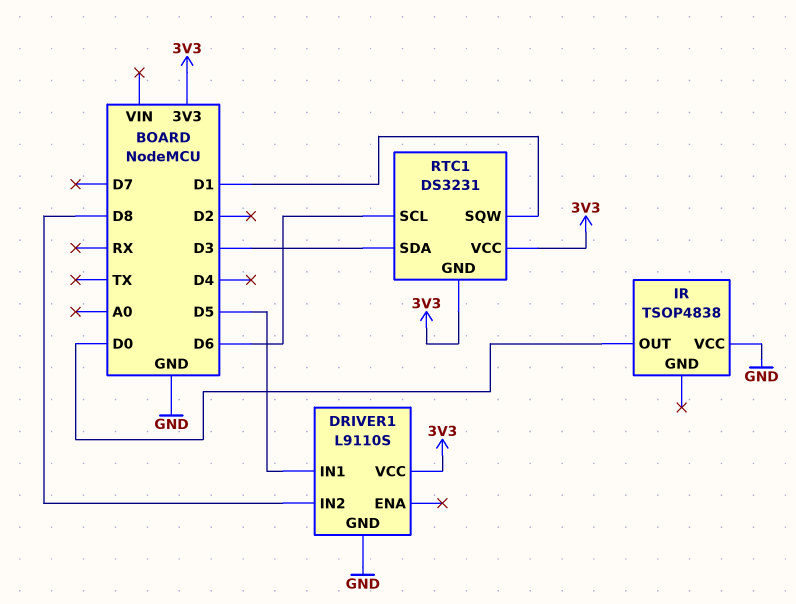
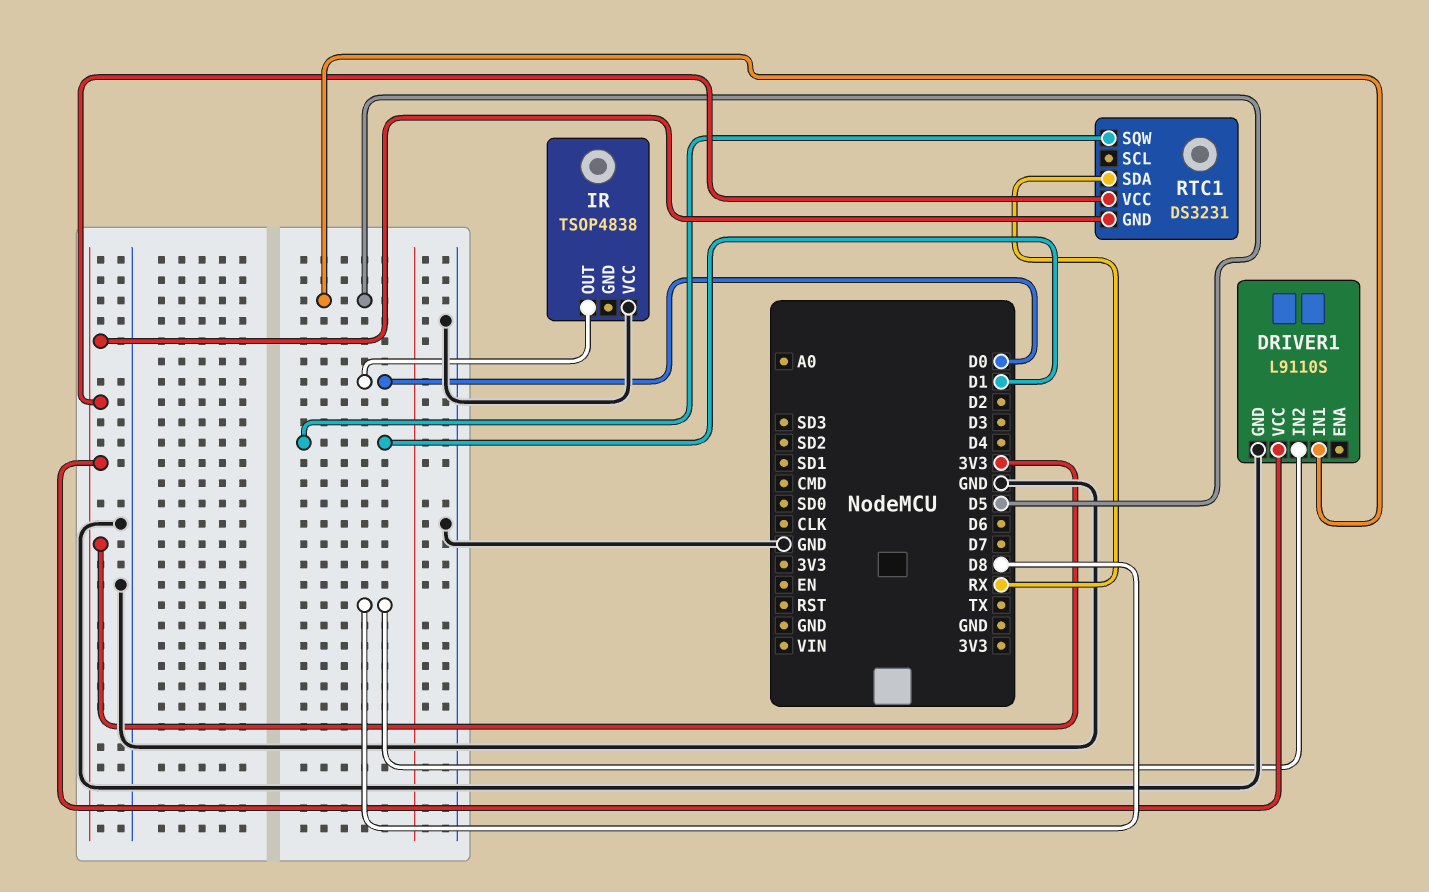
RTC1 pin SCL: D6 -> none
RTC1 pin SDA: D3 -> RX

